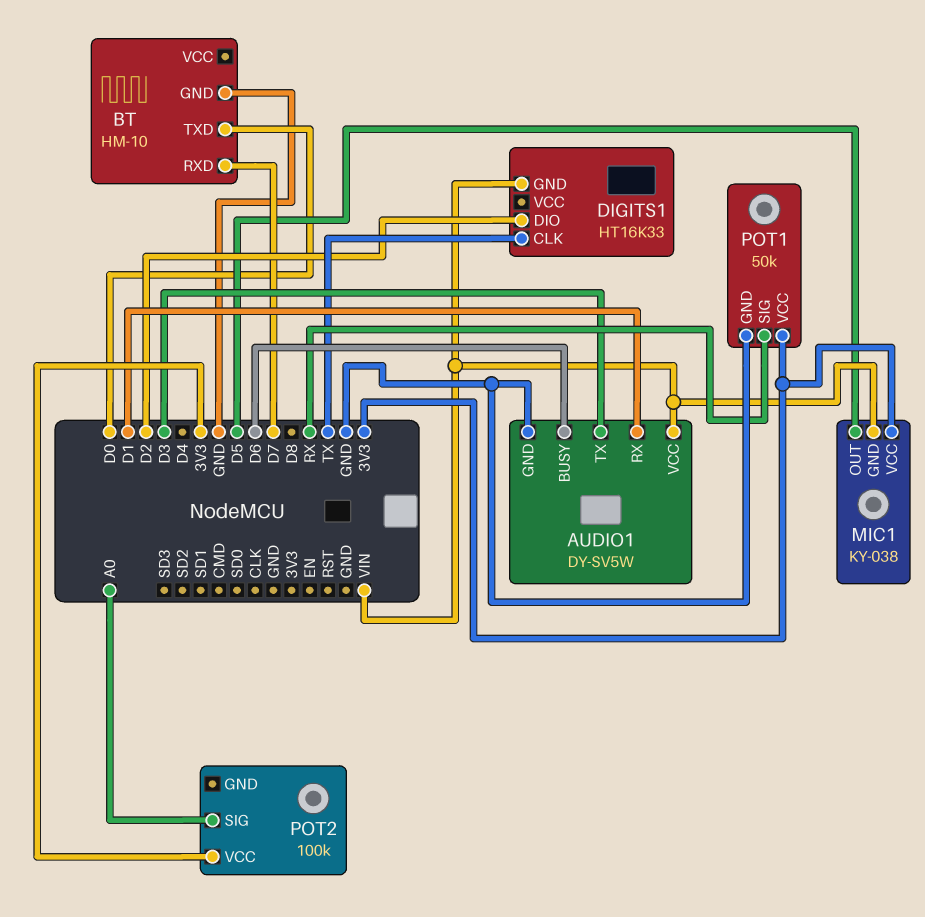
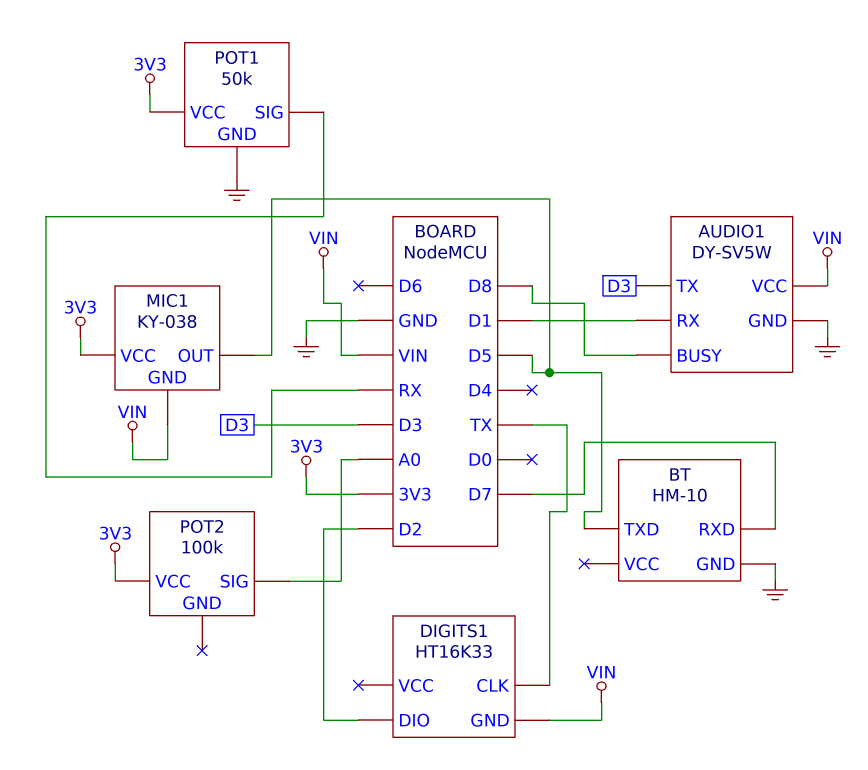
AUDIO1 pin BUSY: D6 -> D8
BT pin TXD: D0 -> D5

